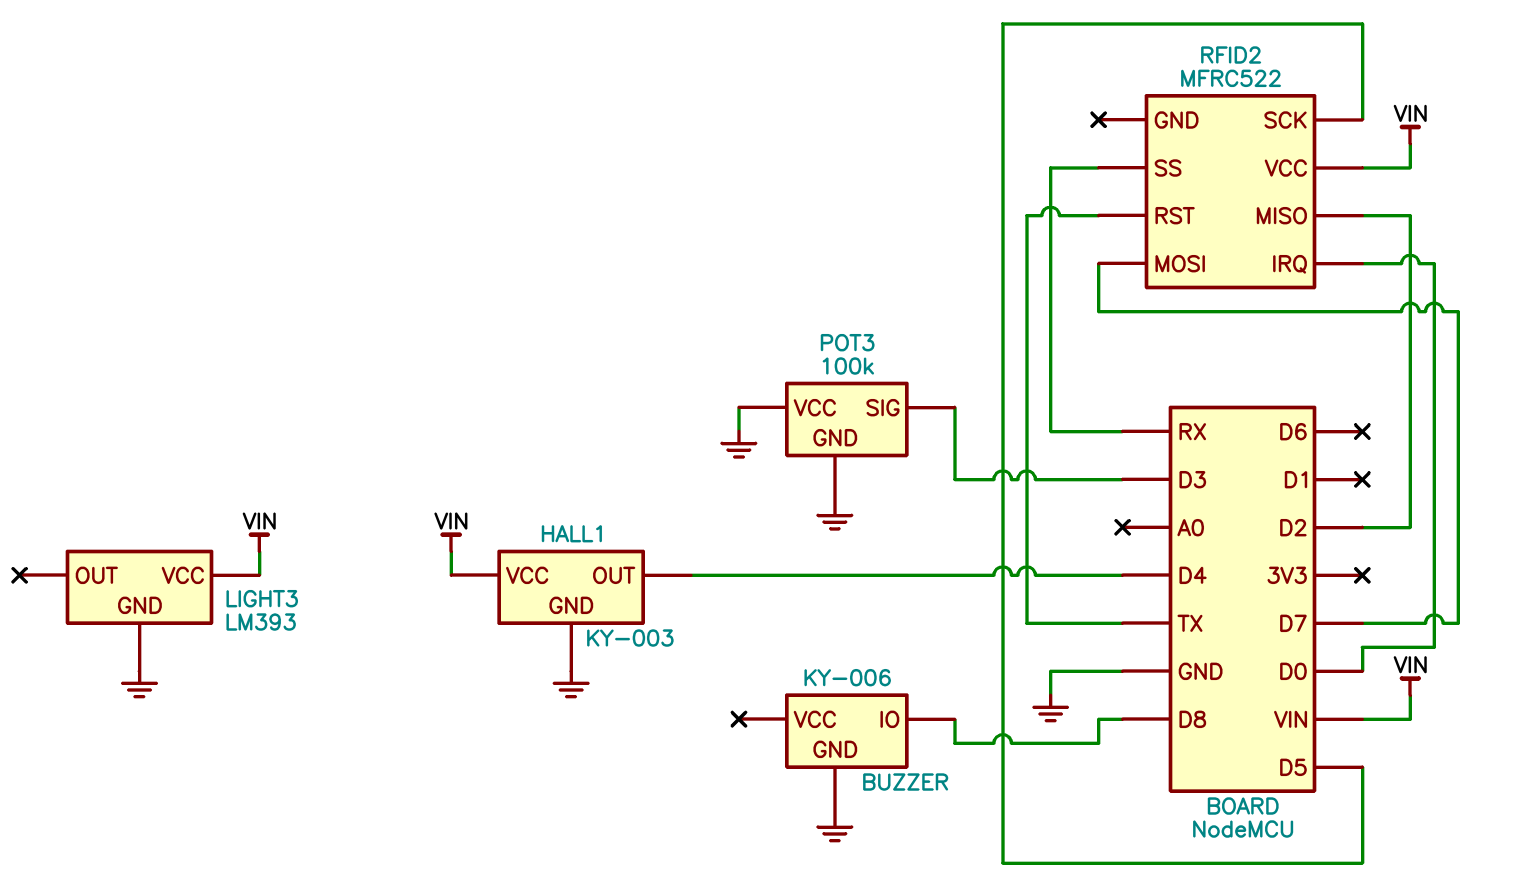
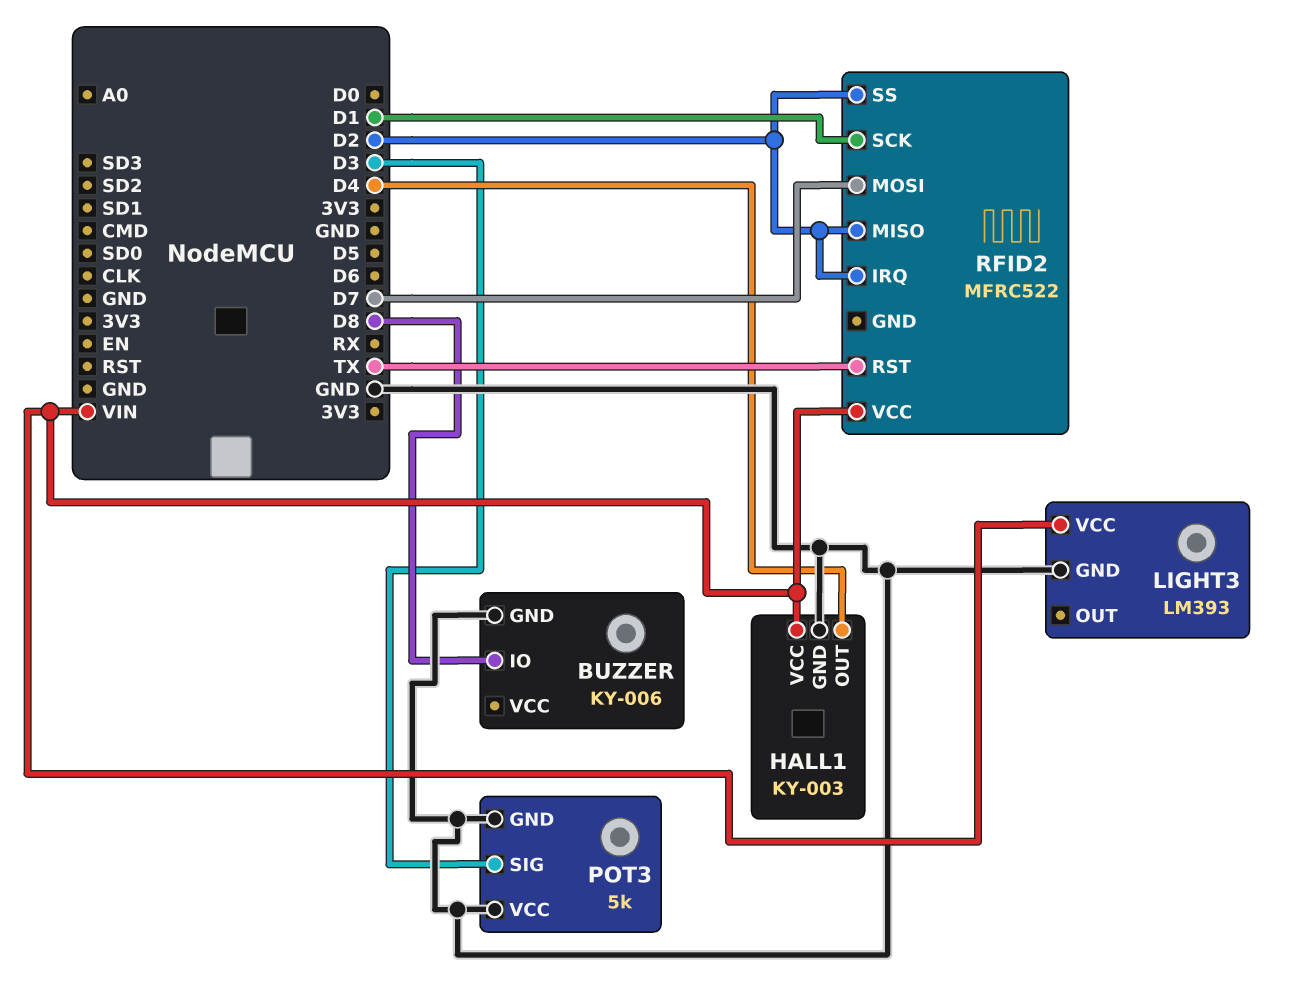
POT3: 100k -> 5k
RFID2 pin IRQ: D0 -> D2
RFID2 pin SCK: D5 -> D1
RFID2 pin SS: RX -> D2

